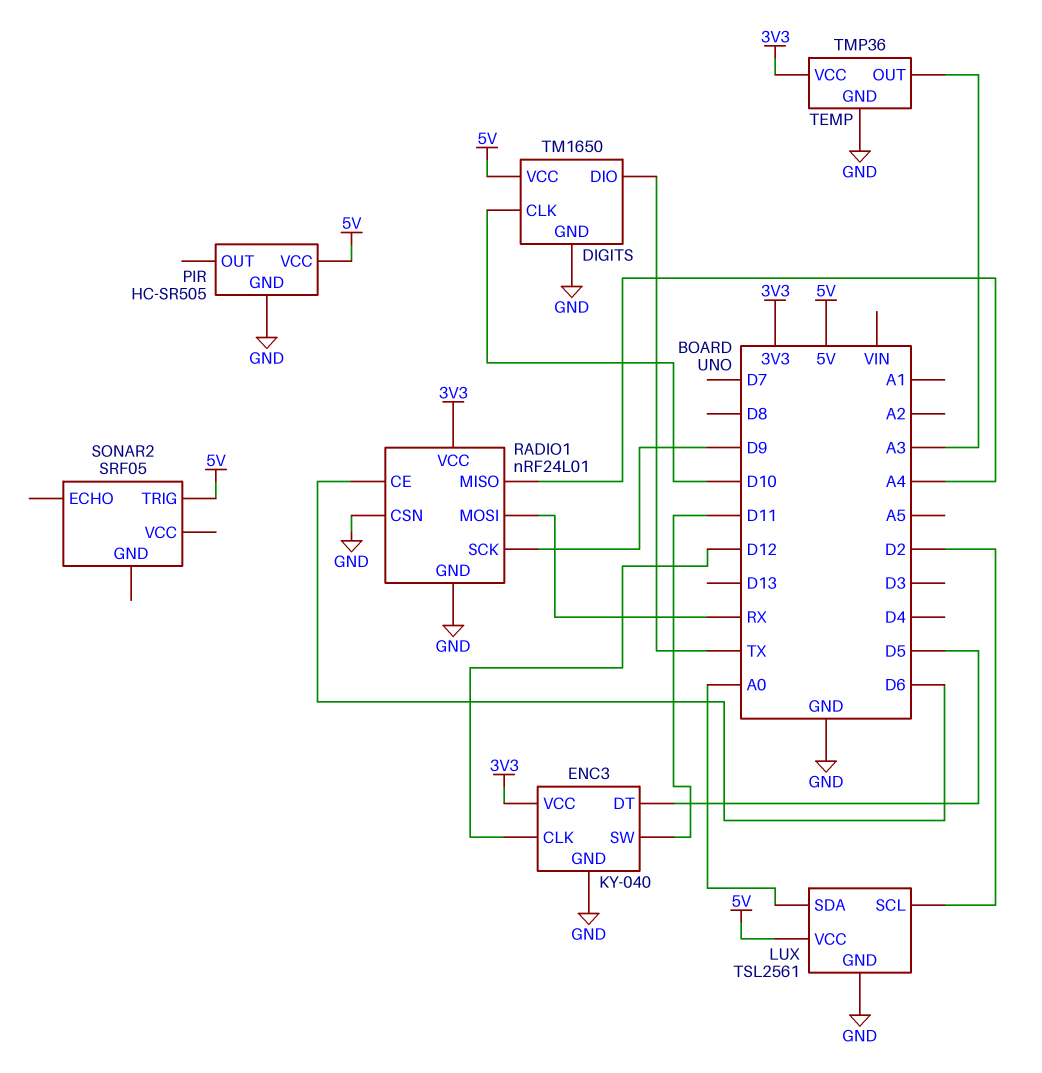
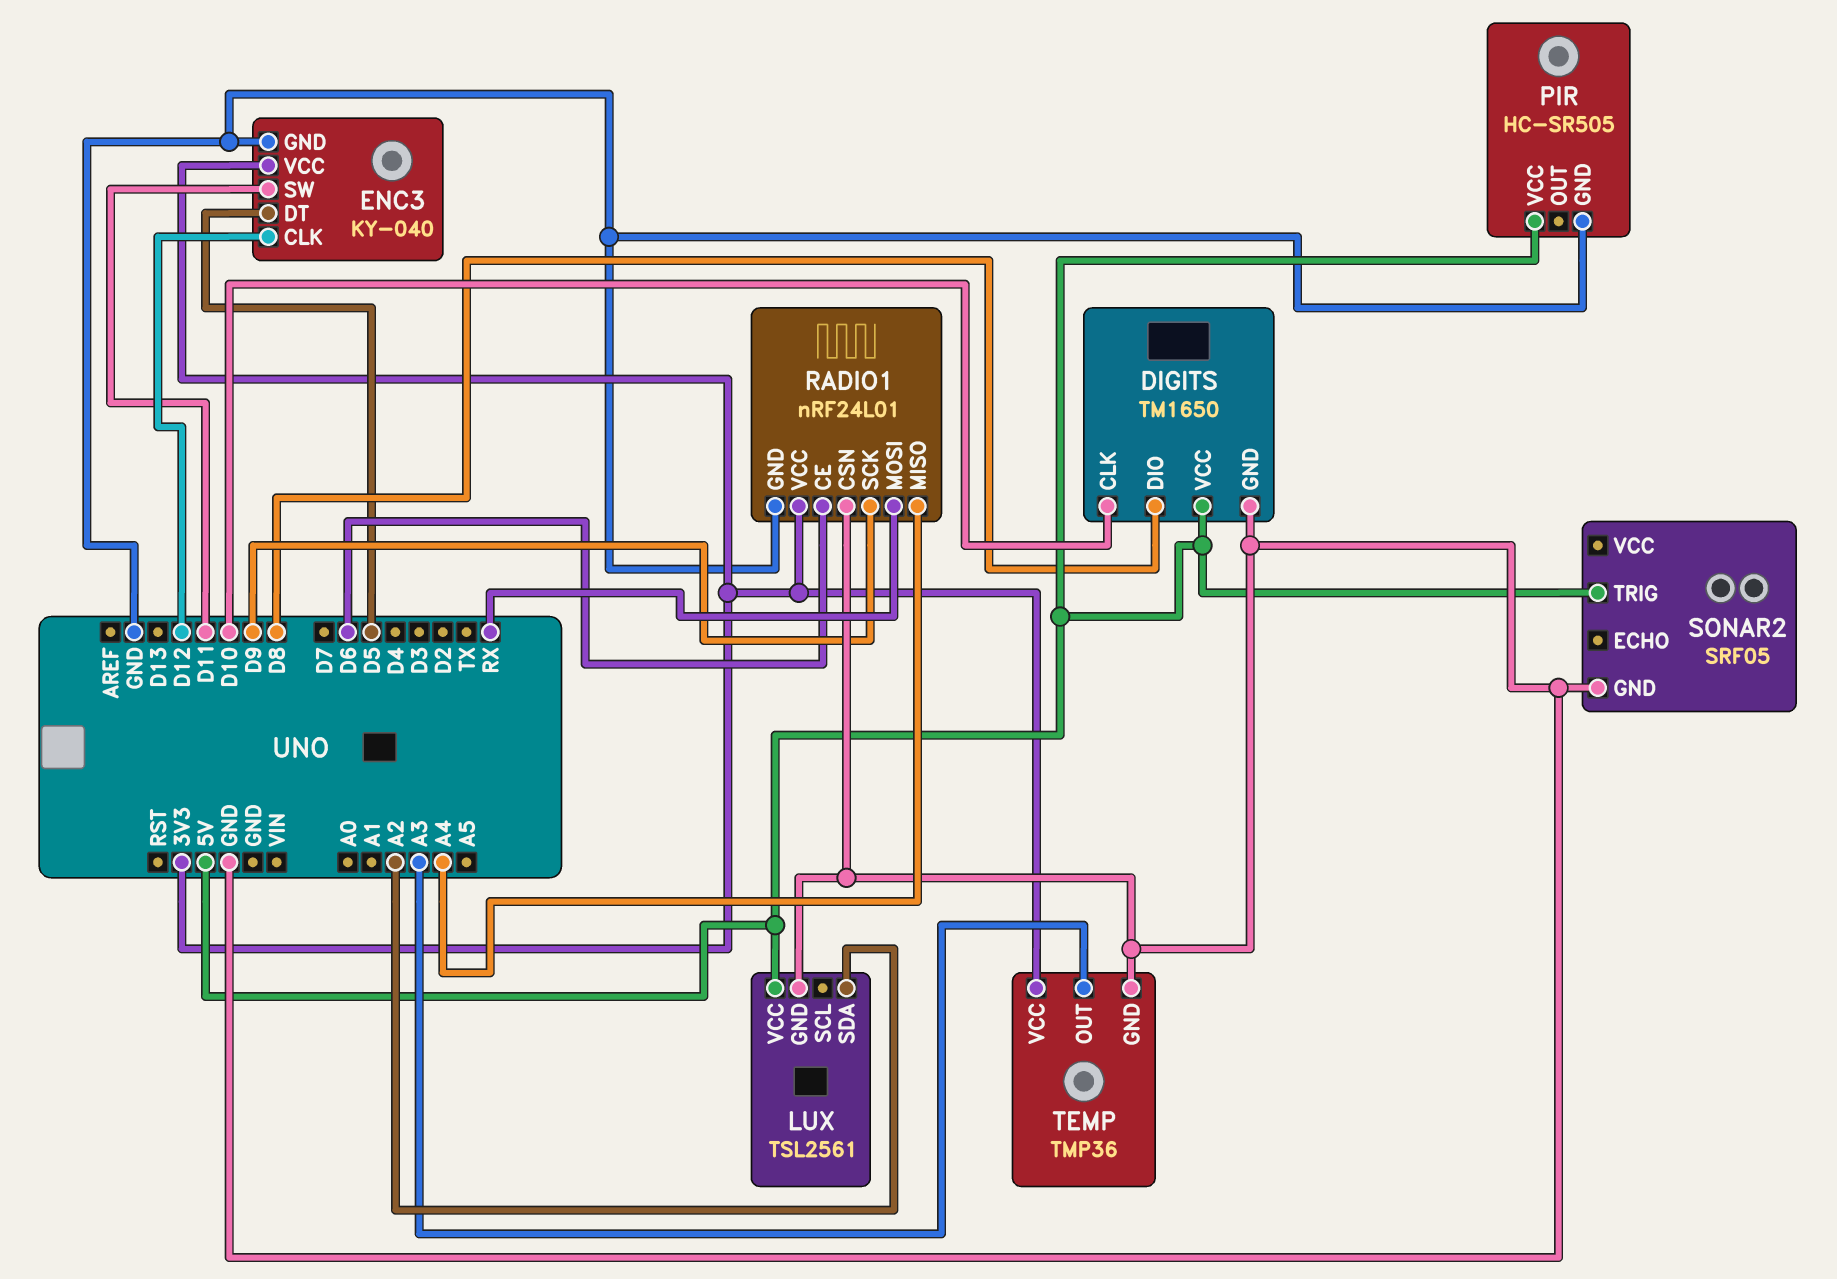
DIGITS pin DIO: TX -> D8
LUX pin SCL: D2 -> none
LUX pin SDA: A0 -> A2
SONAR2 pin GND: none -> GND

